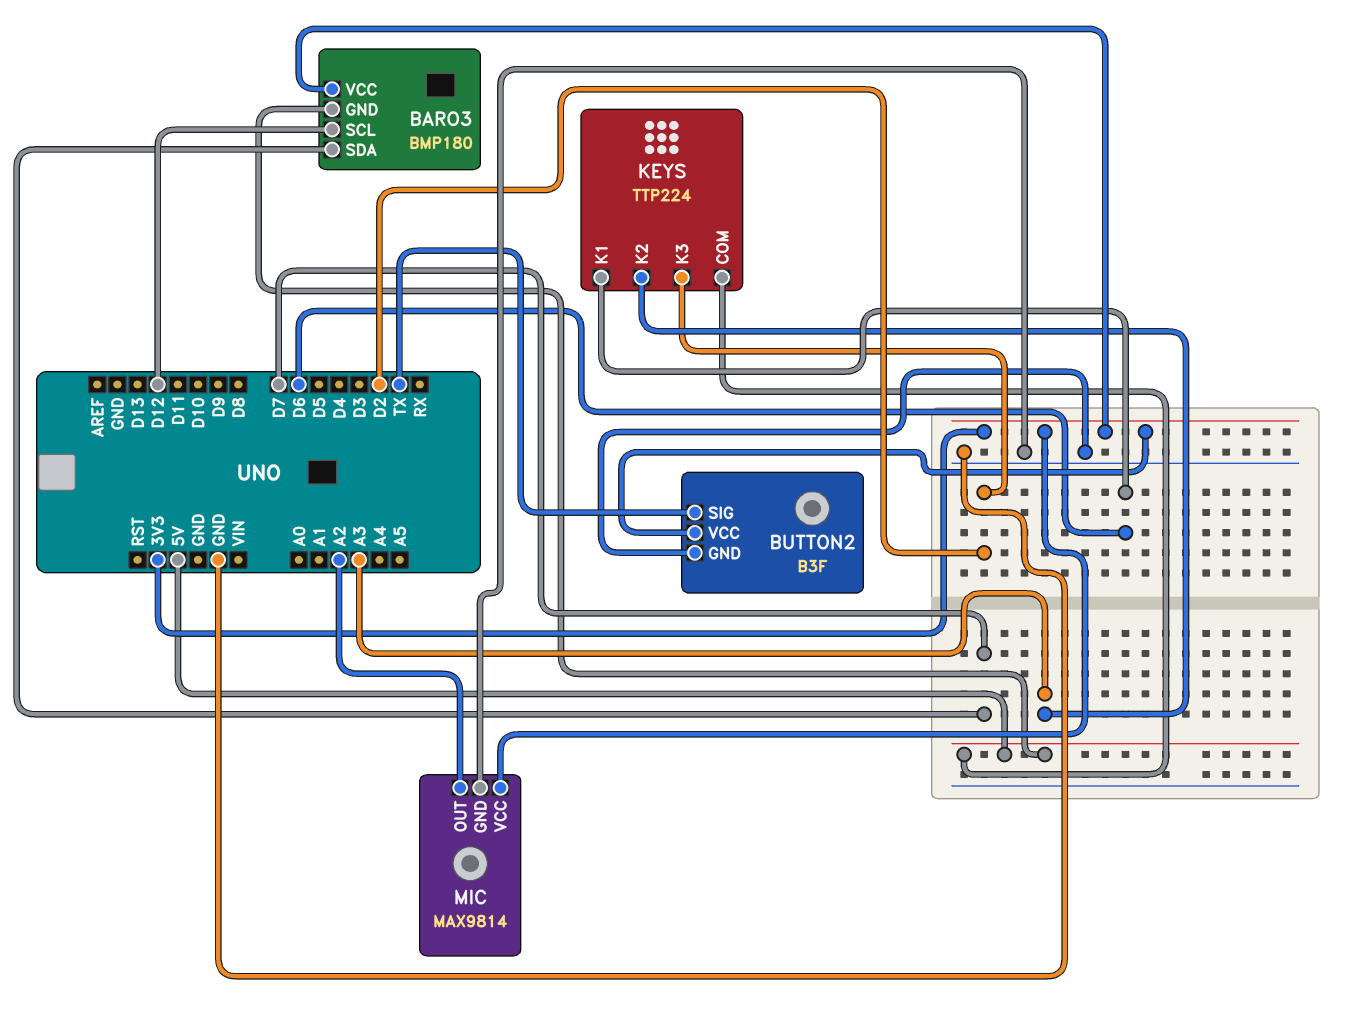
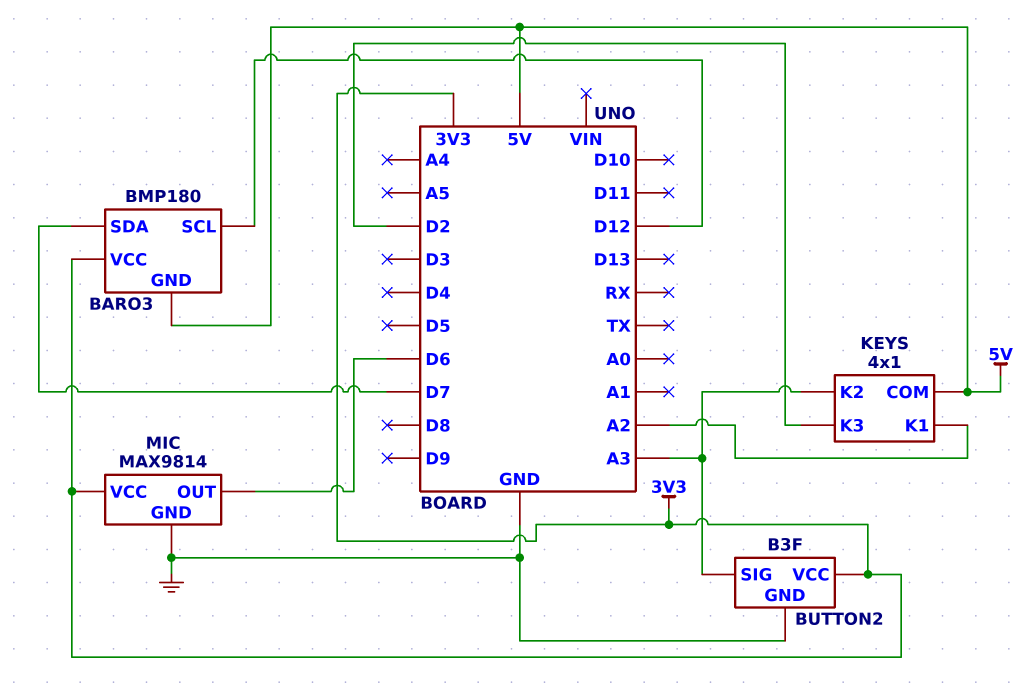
BUTTON2 pin SIG: TX -> A3
KEYS: TTP224 -> 4x1
KEYS pin K1: D6 -> A2
MIC pin OUT: A2 -> D6

